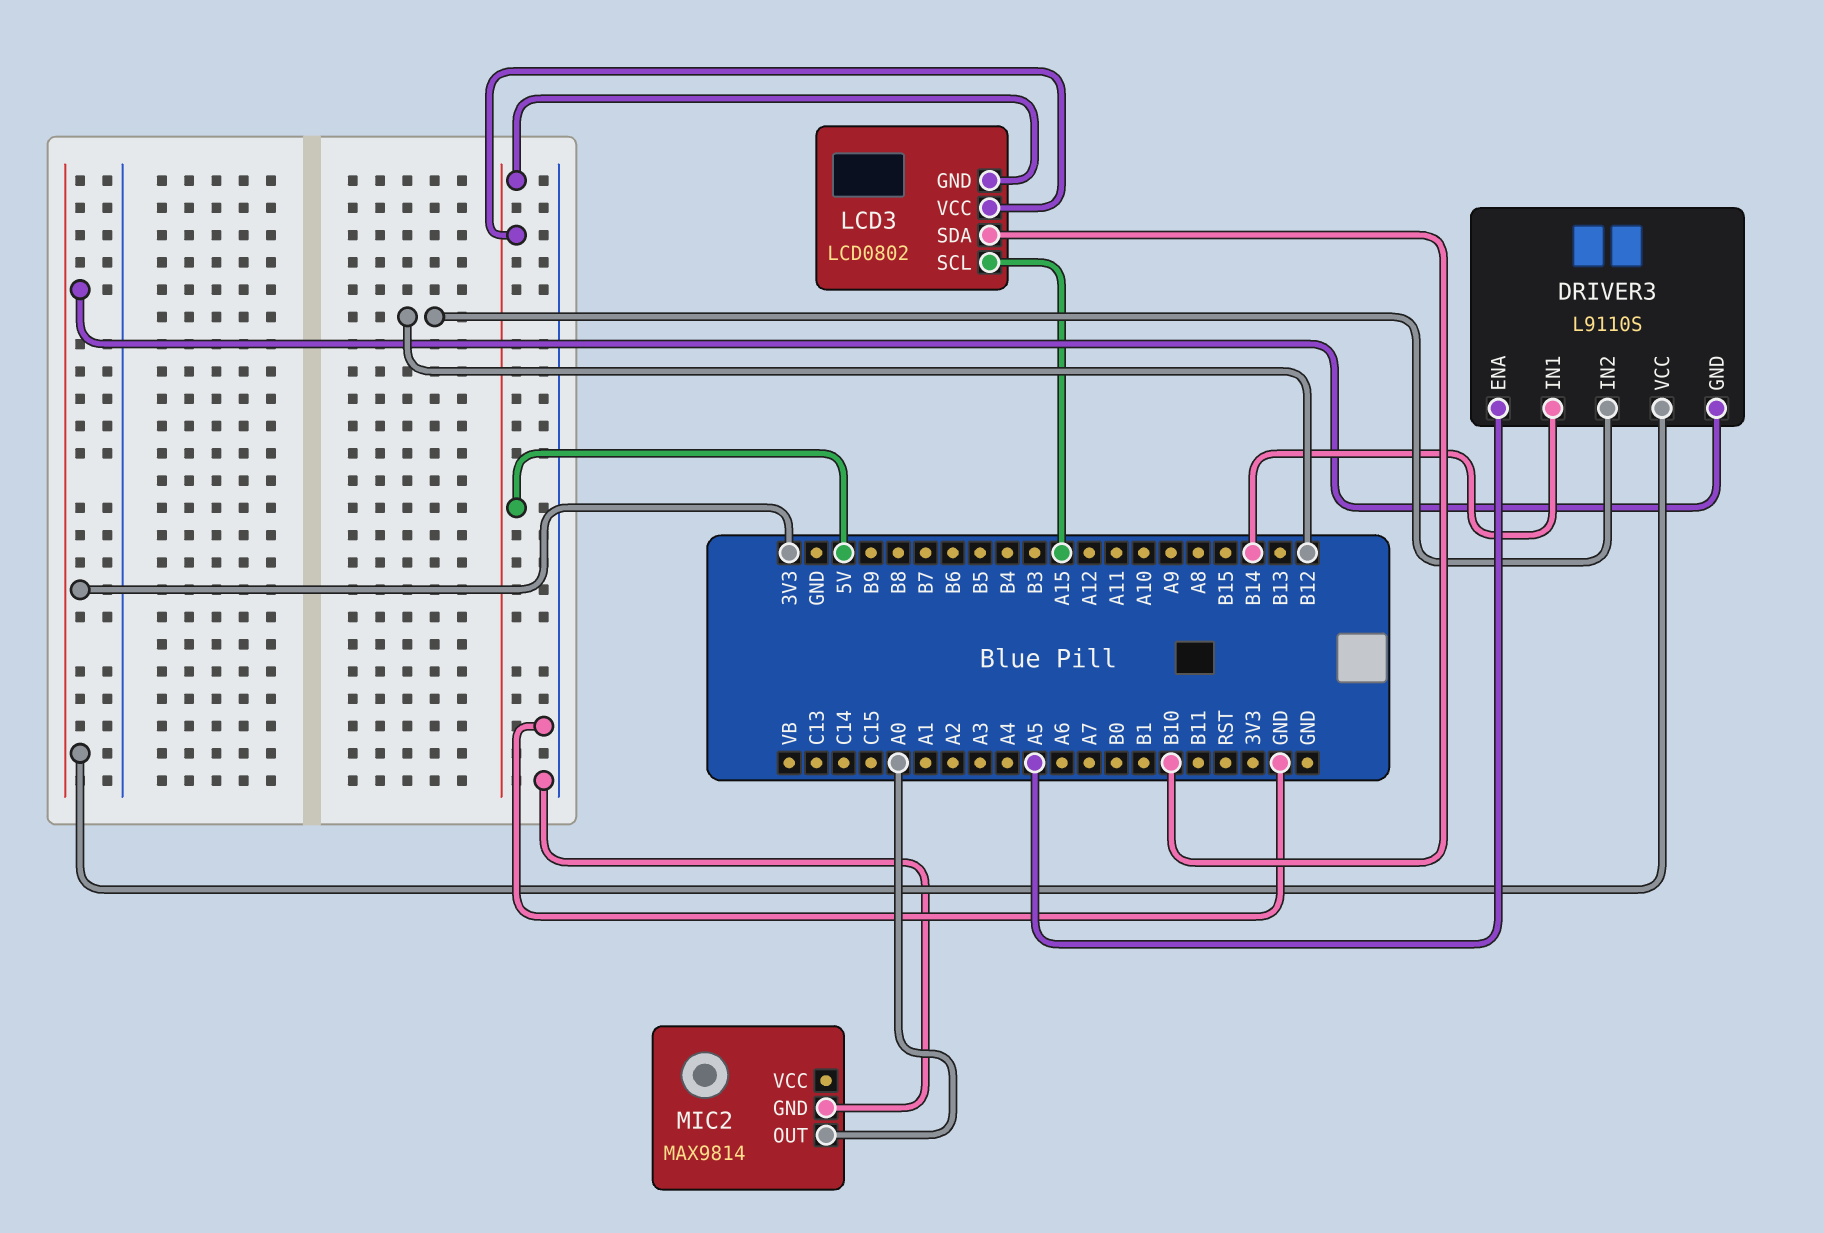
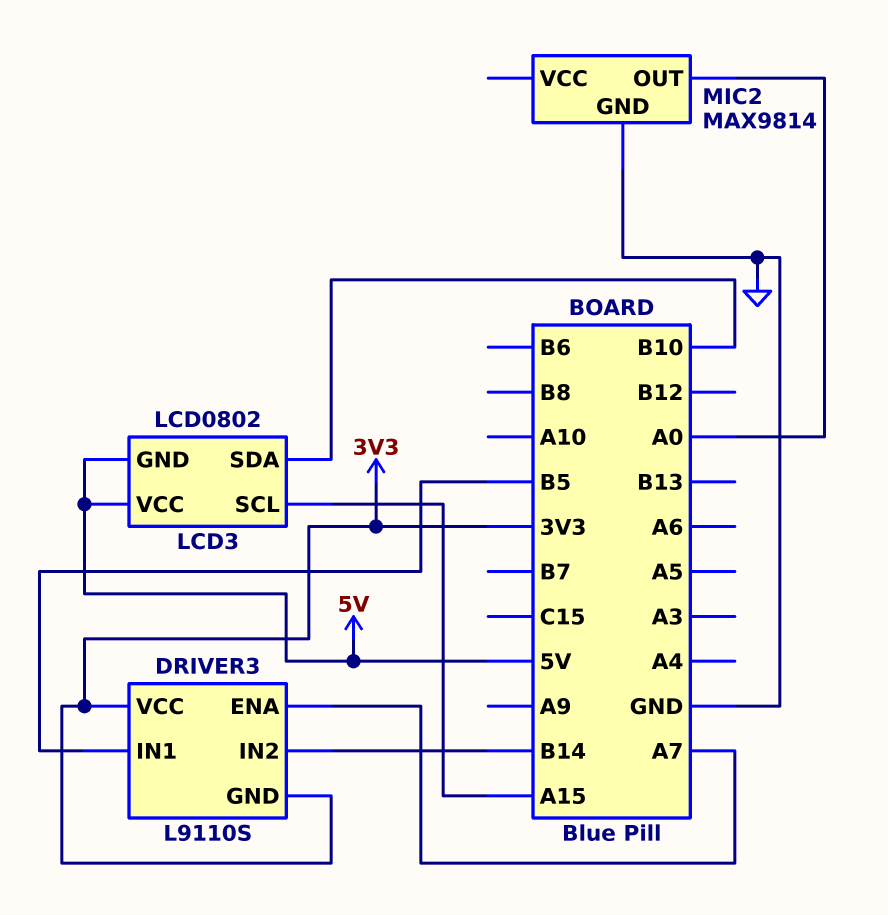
DRIVER3 pin ENA: A5 -> A7
DRIVER3 pin IN1: B14 -> B5
DRIVER3 pin IN2: B12 -> B14

